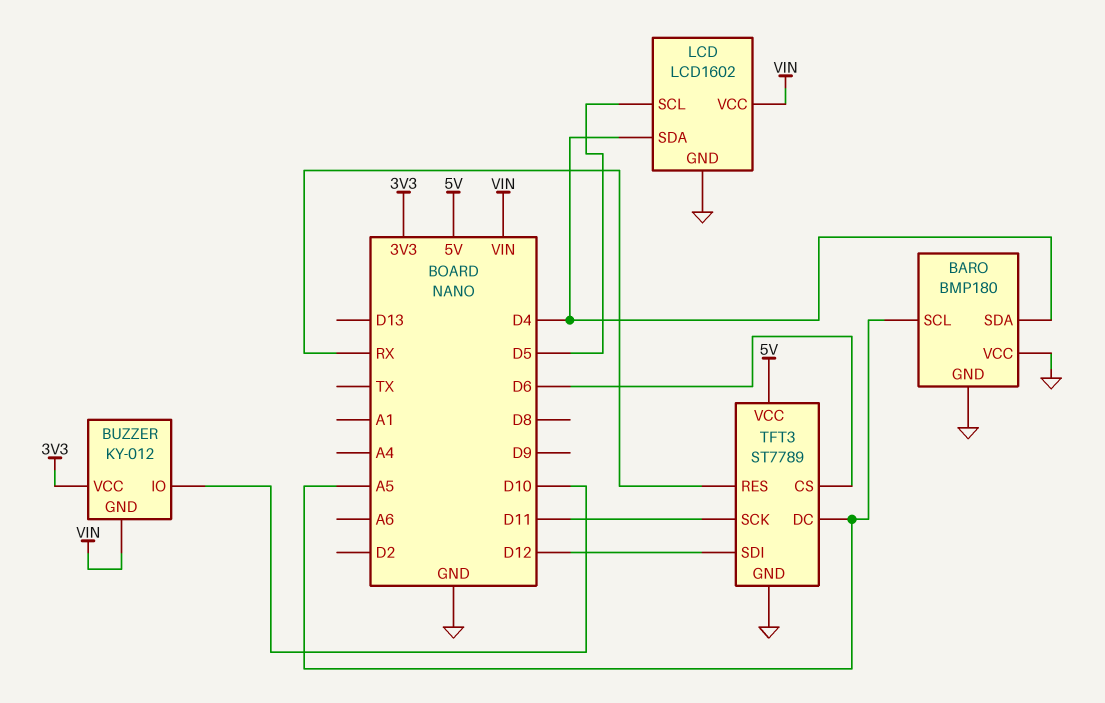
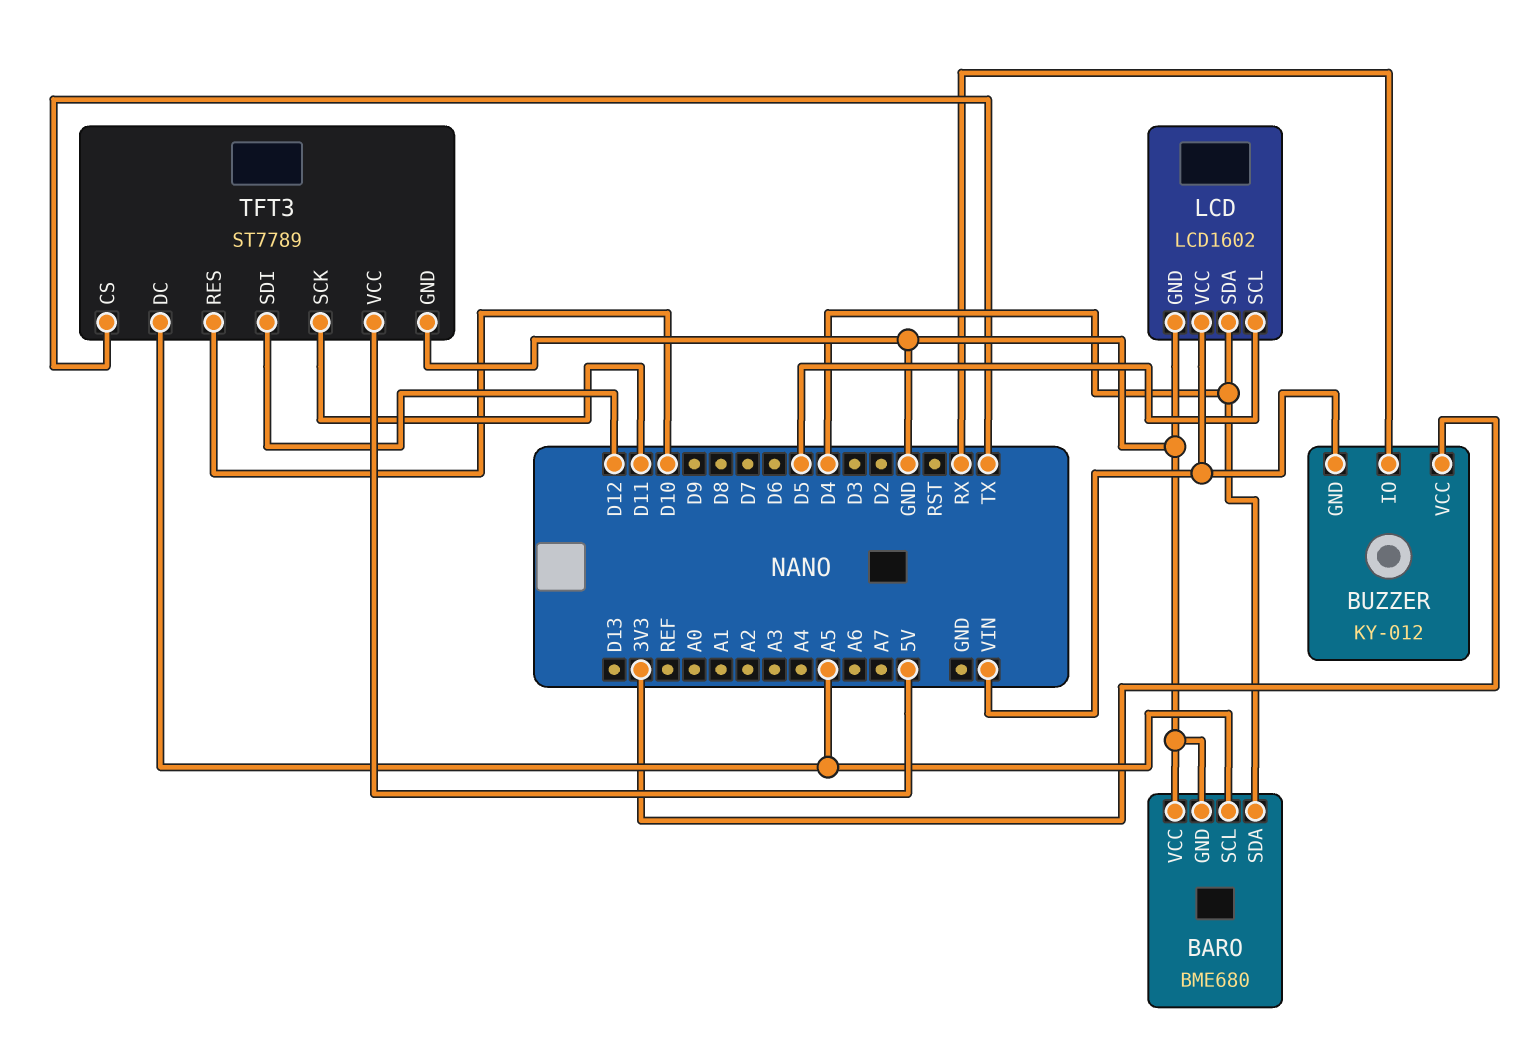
BARO: BMP180 -> BME680
BUZZER pin IO: D10 -> RX
TFT3 pin CS: D6 -> TX
TFT3 pin RES: RX -> D10

